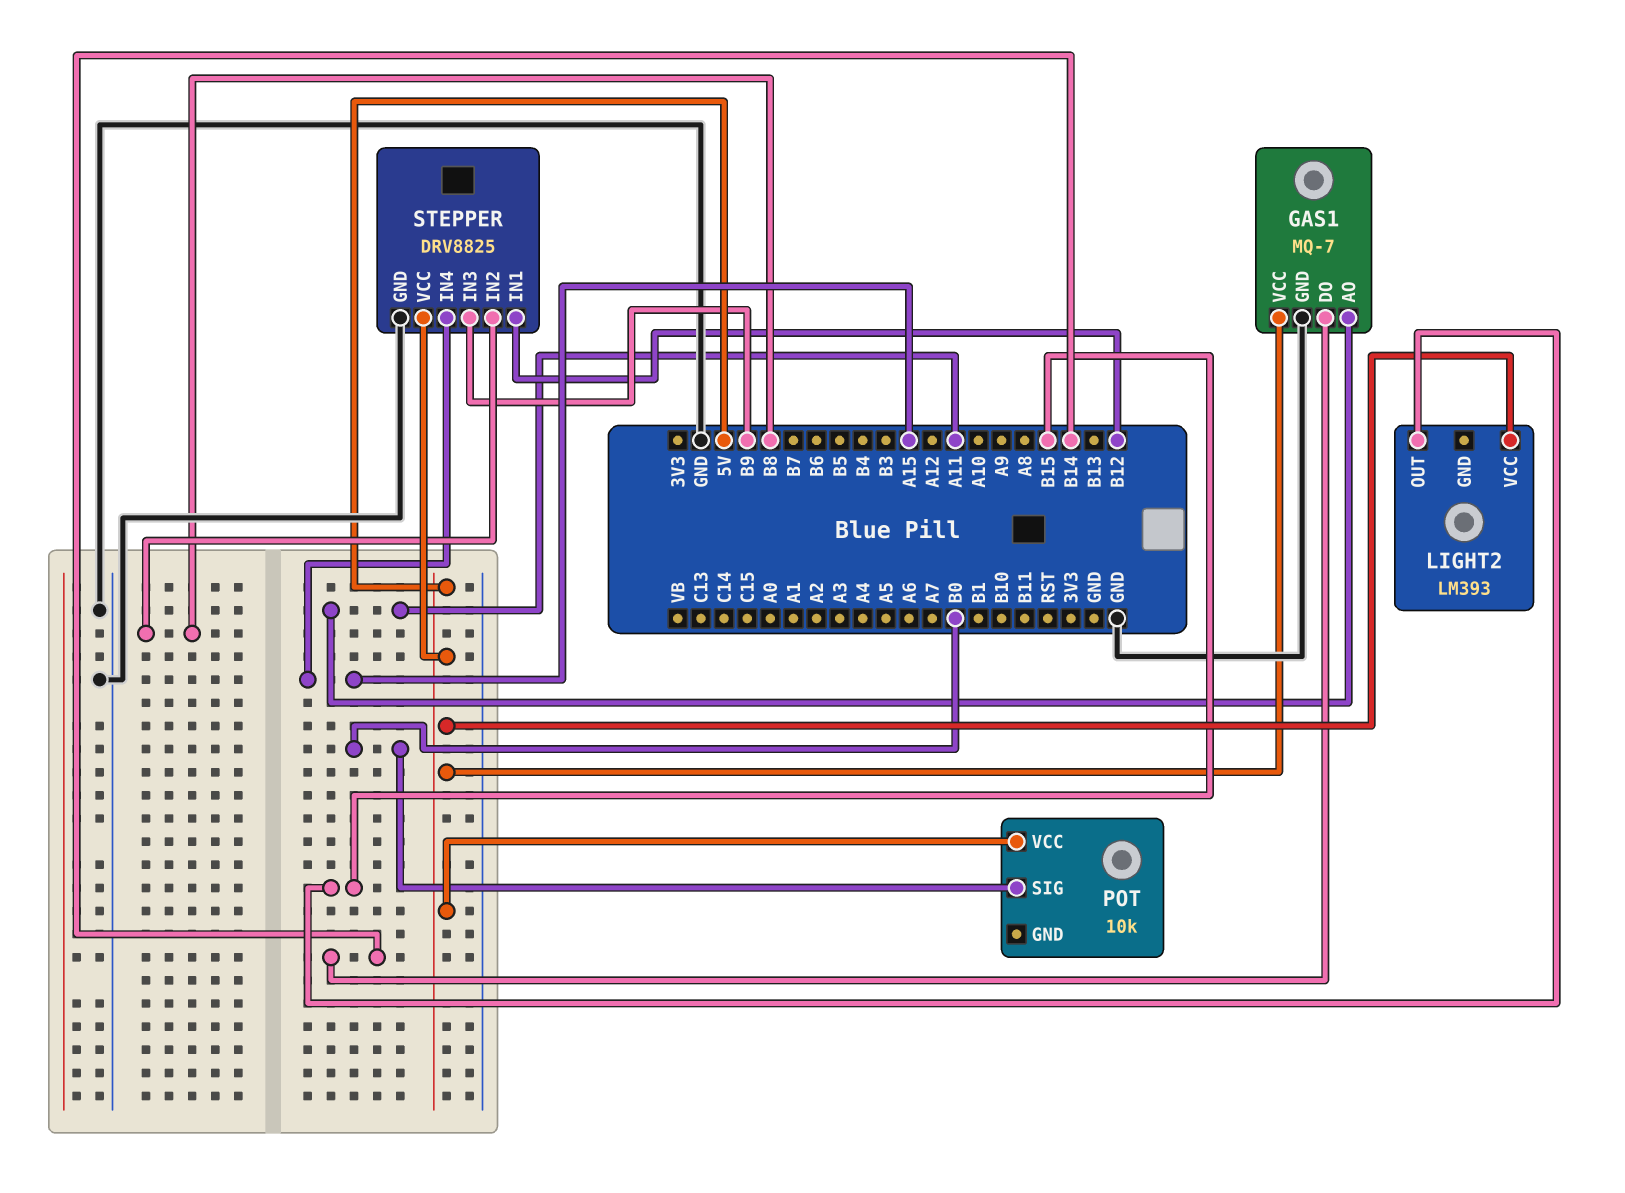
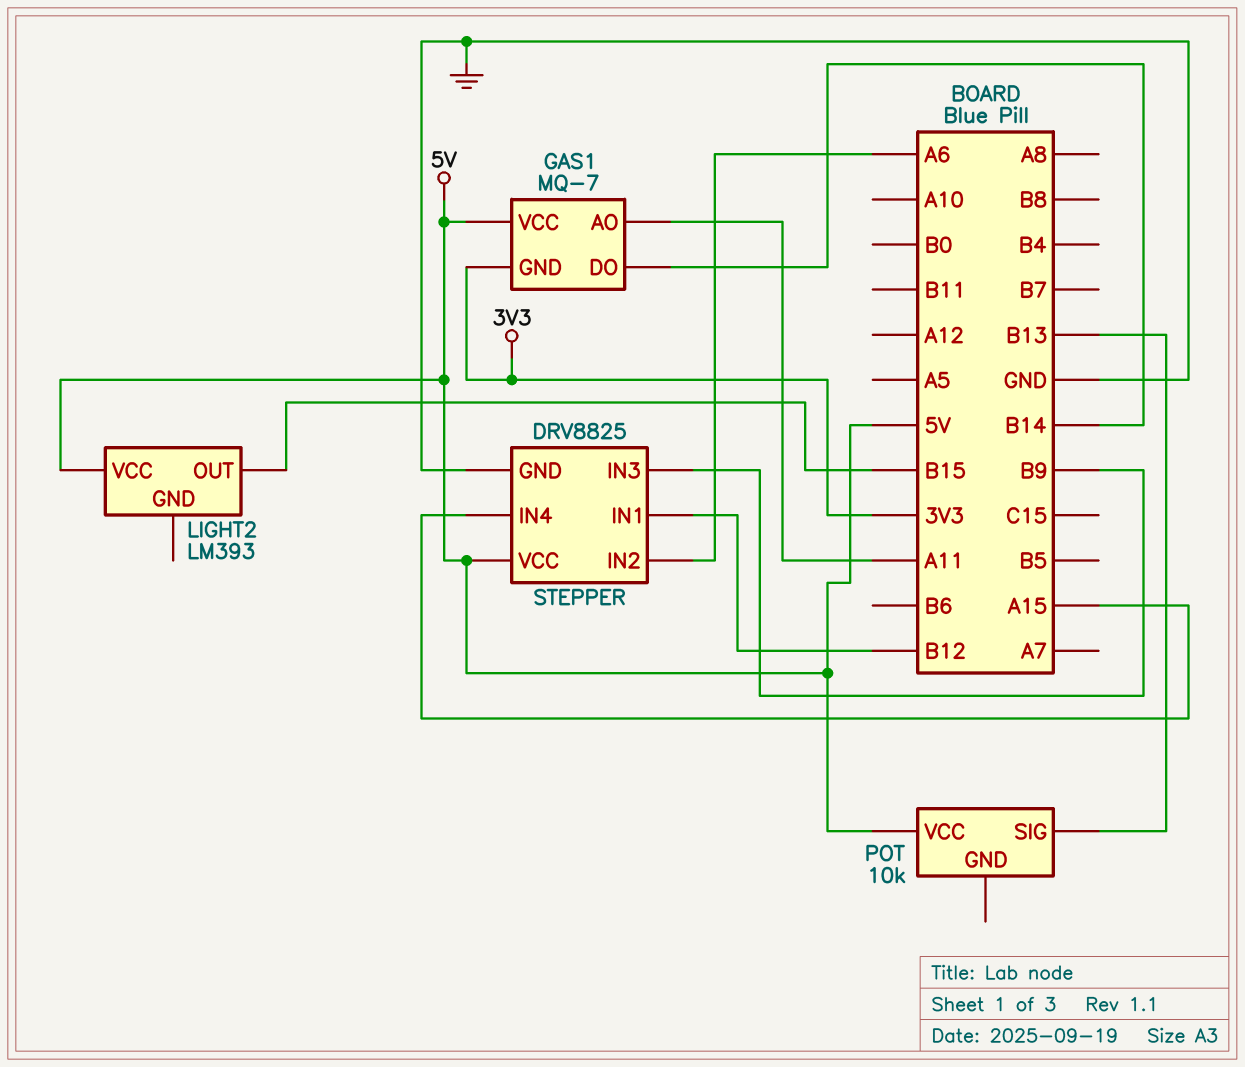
GAS1 pin GND: GND -> 3V3
POT pin SIG: B0 -> B13
STEPPER pin IN2: B8 -> A6

